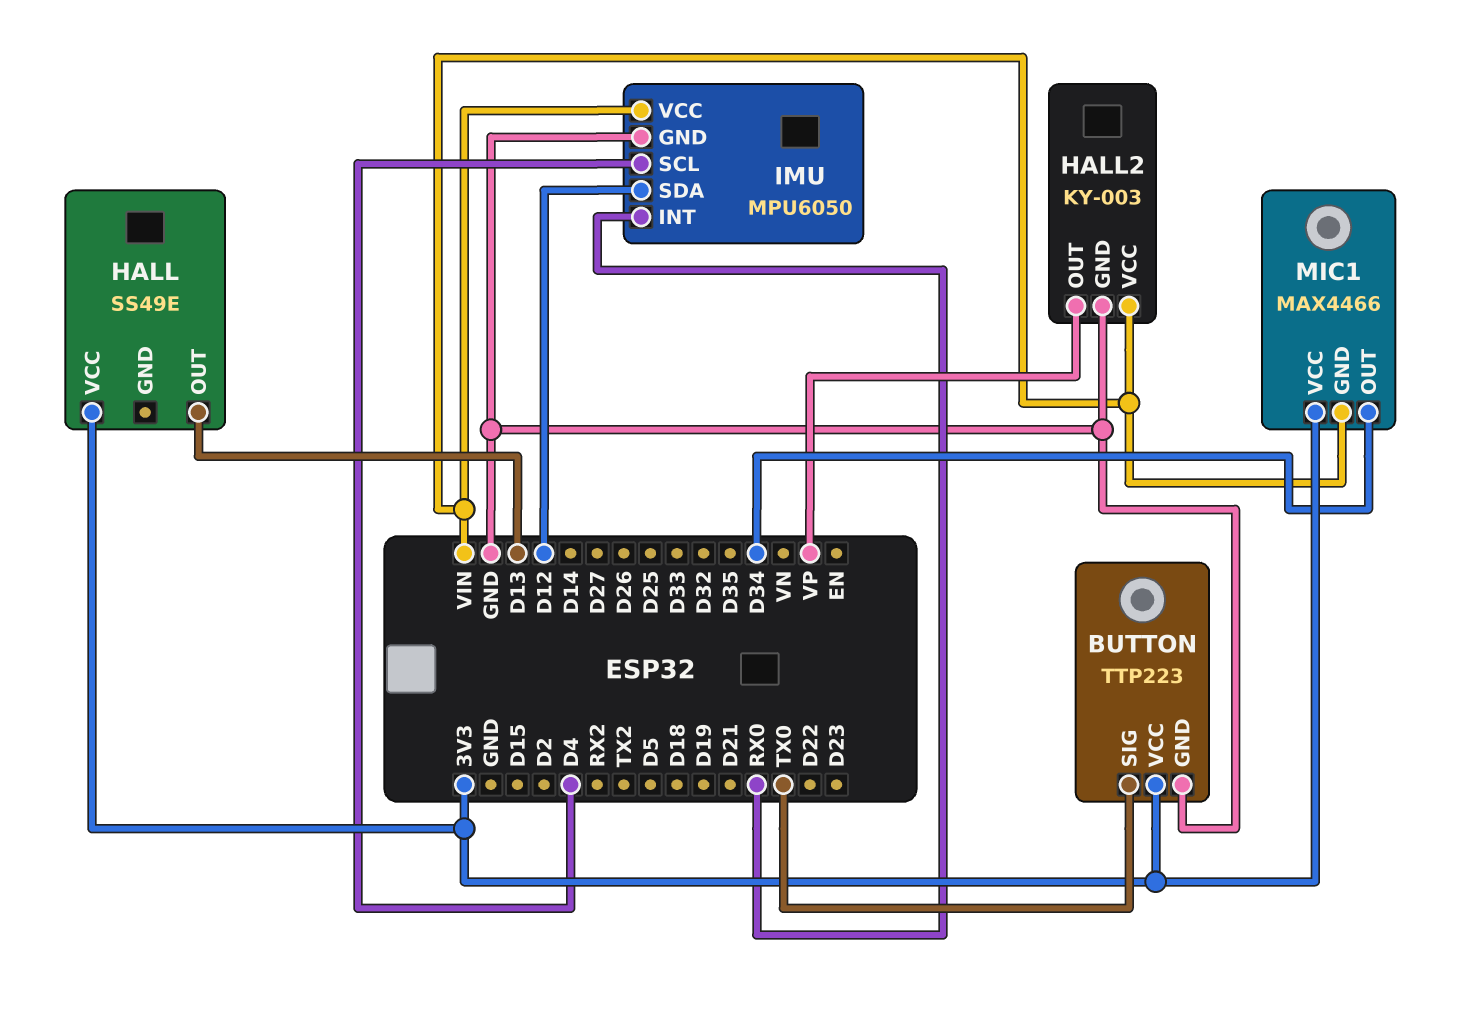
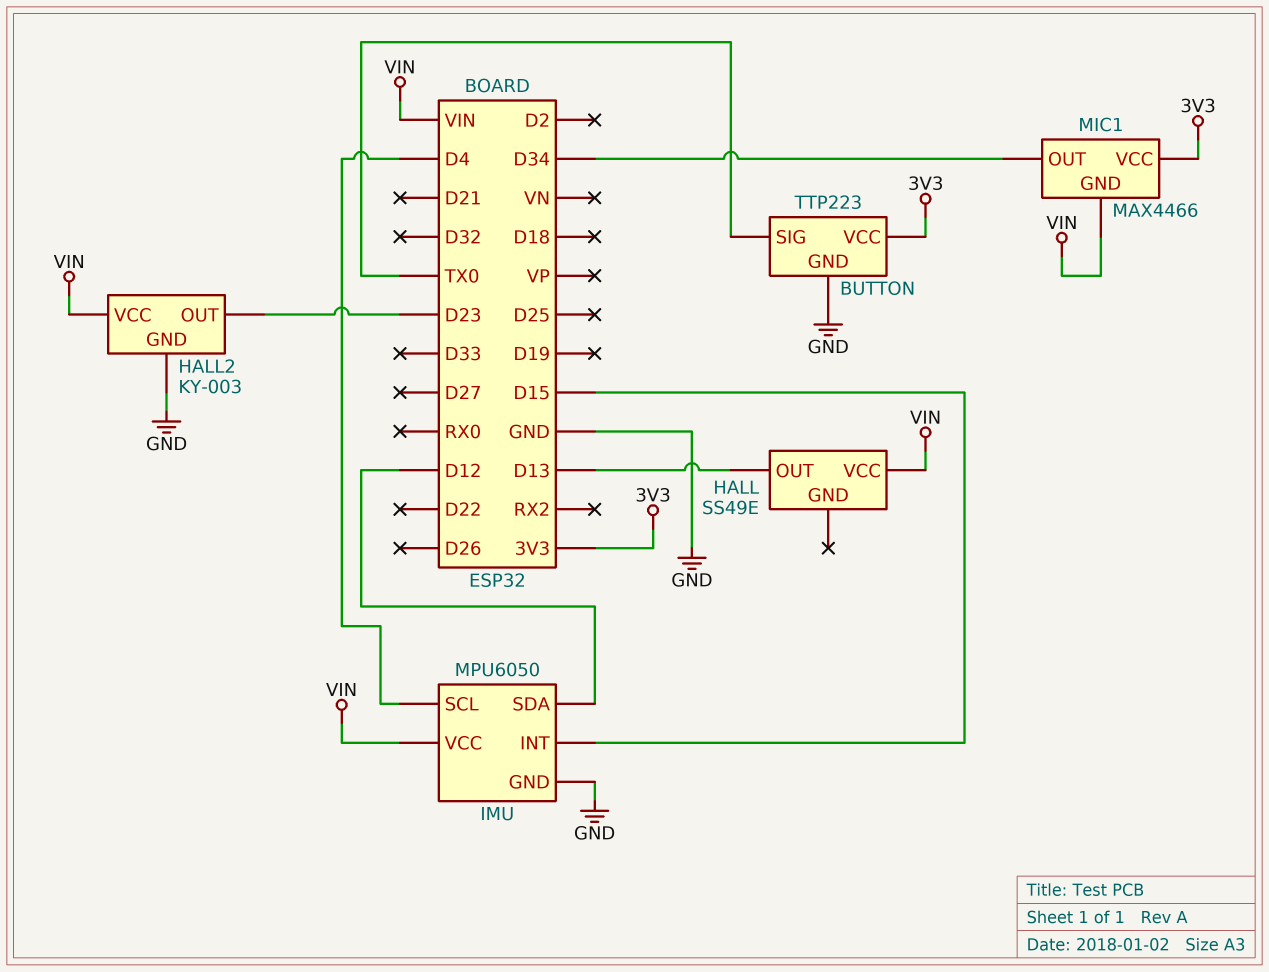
HALL pin VCC: 3V3 -> VIN
HALL2 pin OUT: VP -> D23
IMU pin INT: RX0 -> D15

